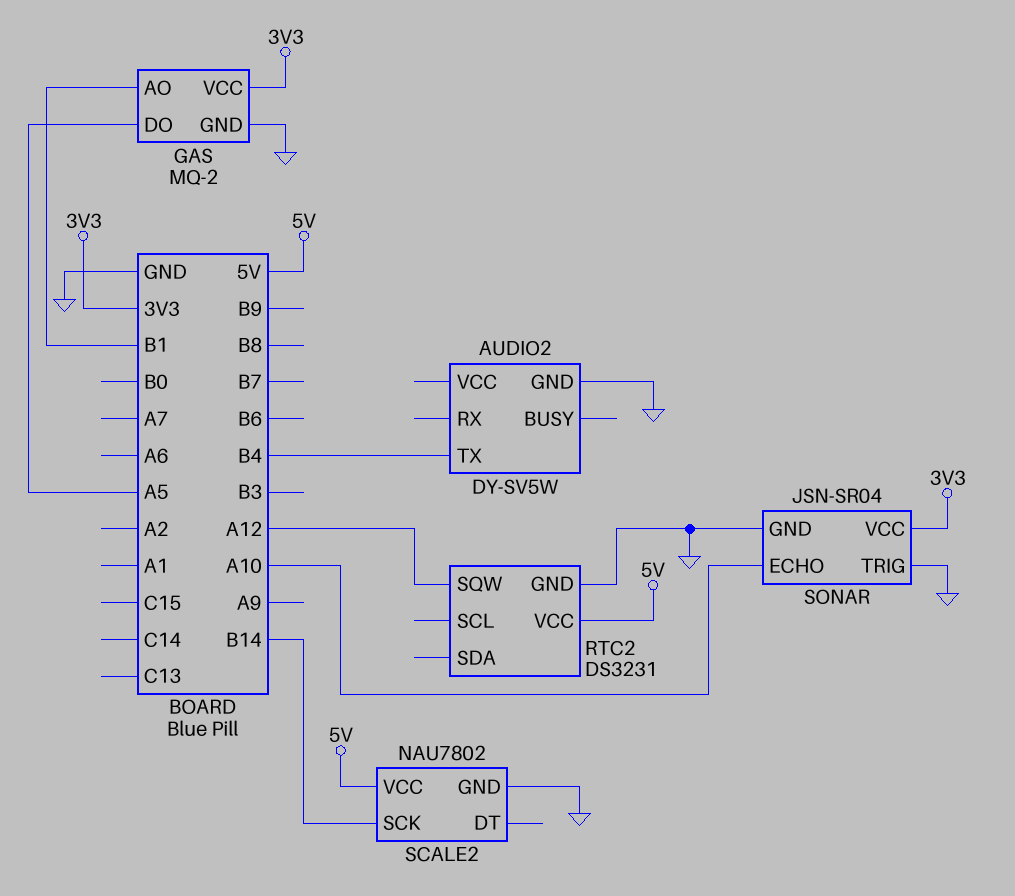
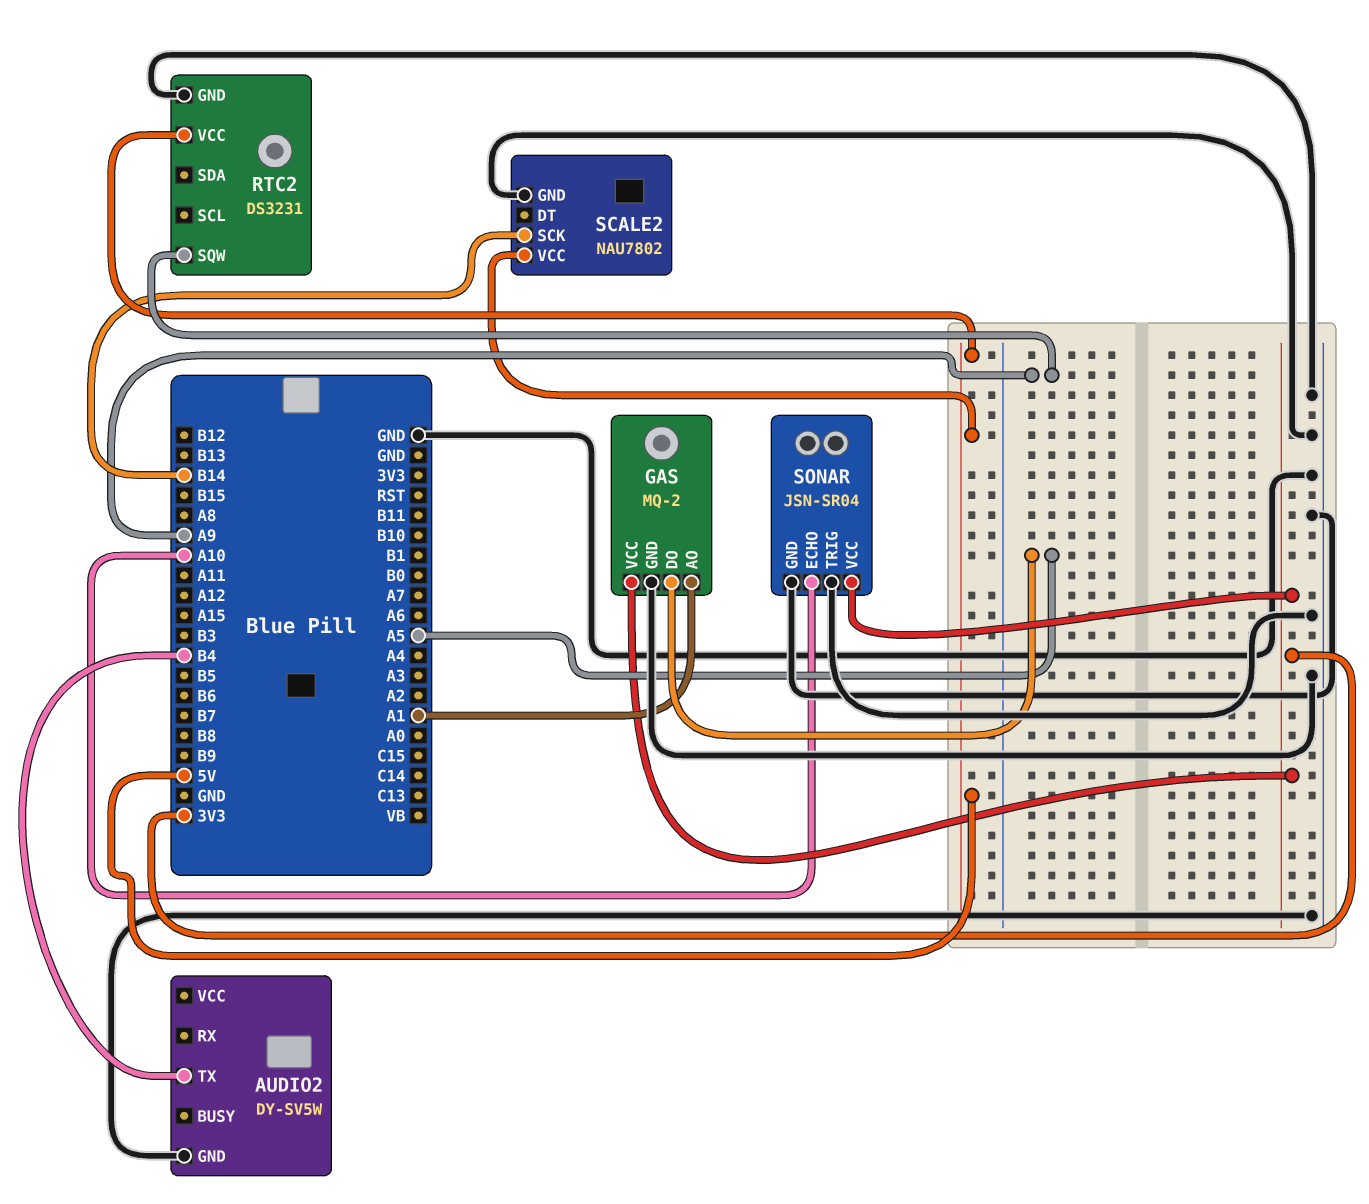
GAS pin AO: B1 -> A1
RTC2 pin SQW: A12 -> A9

